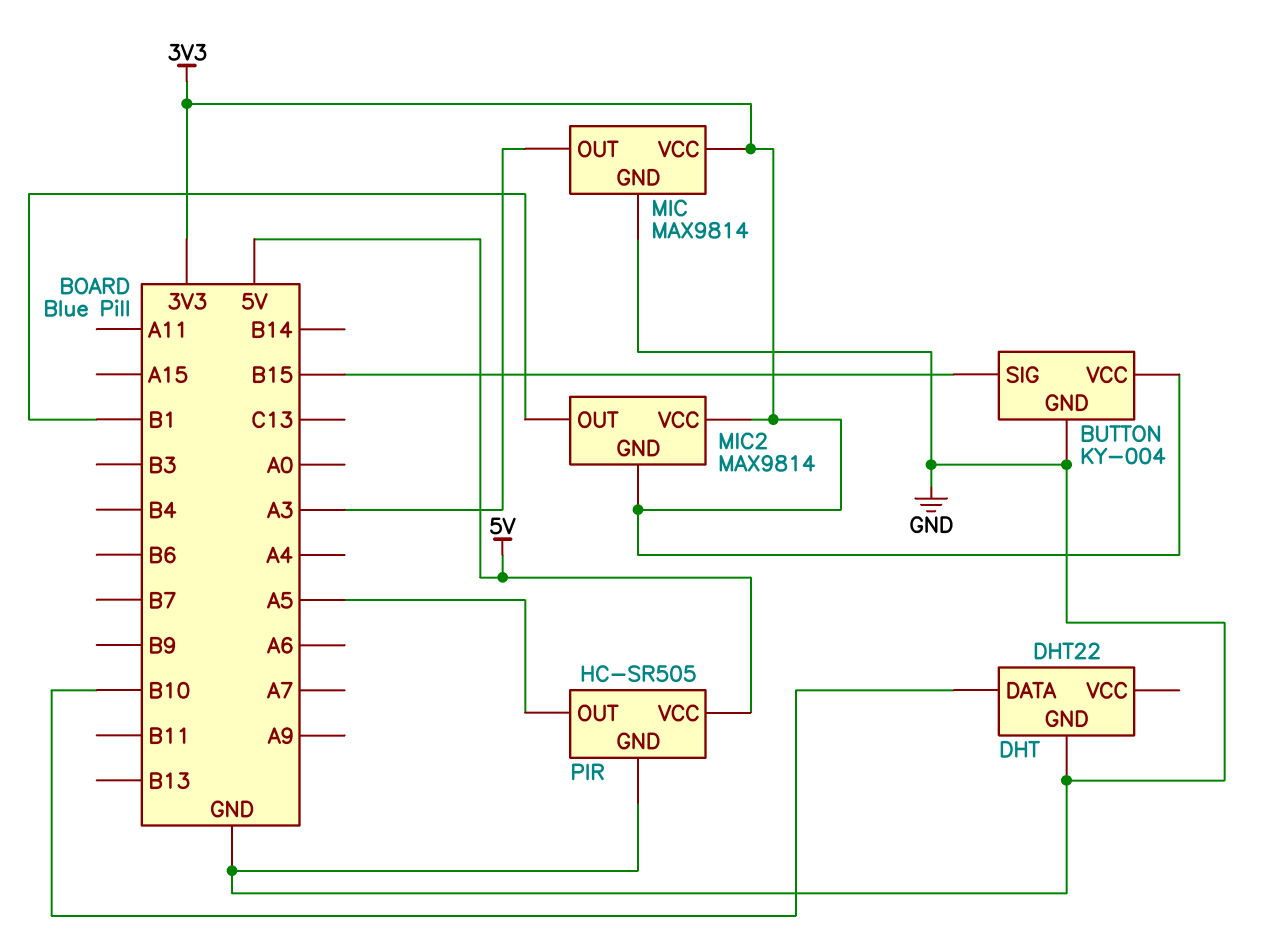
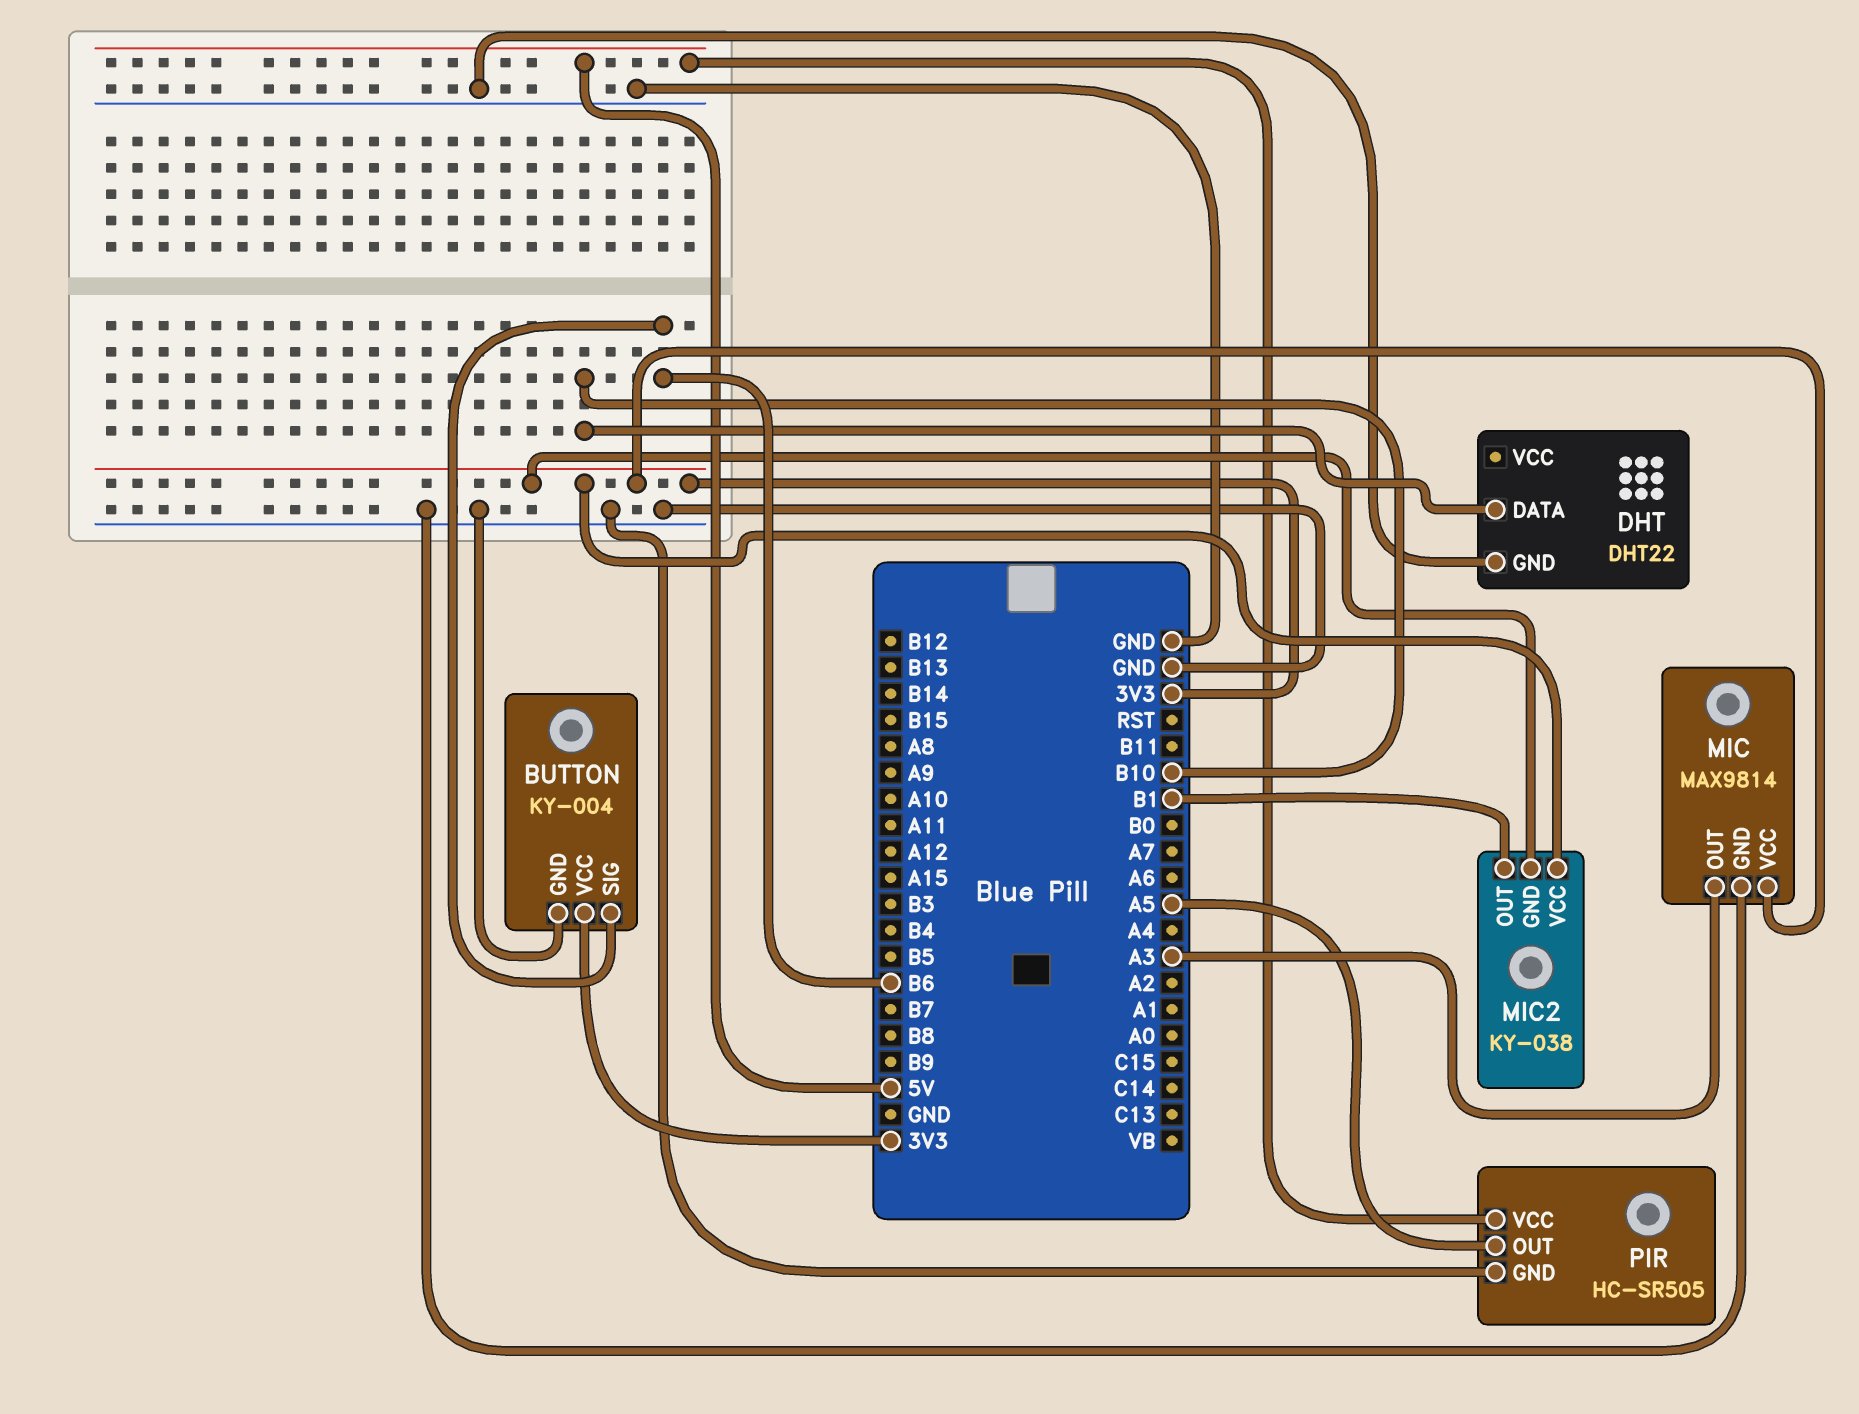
BUTTON pin SIG: B15 -> B6
MIC2: MAX9814 -> KY-038

